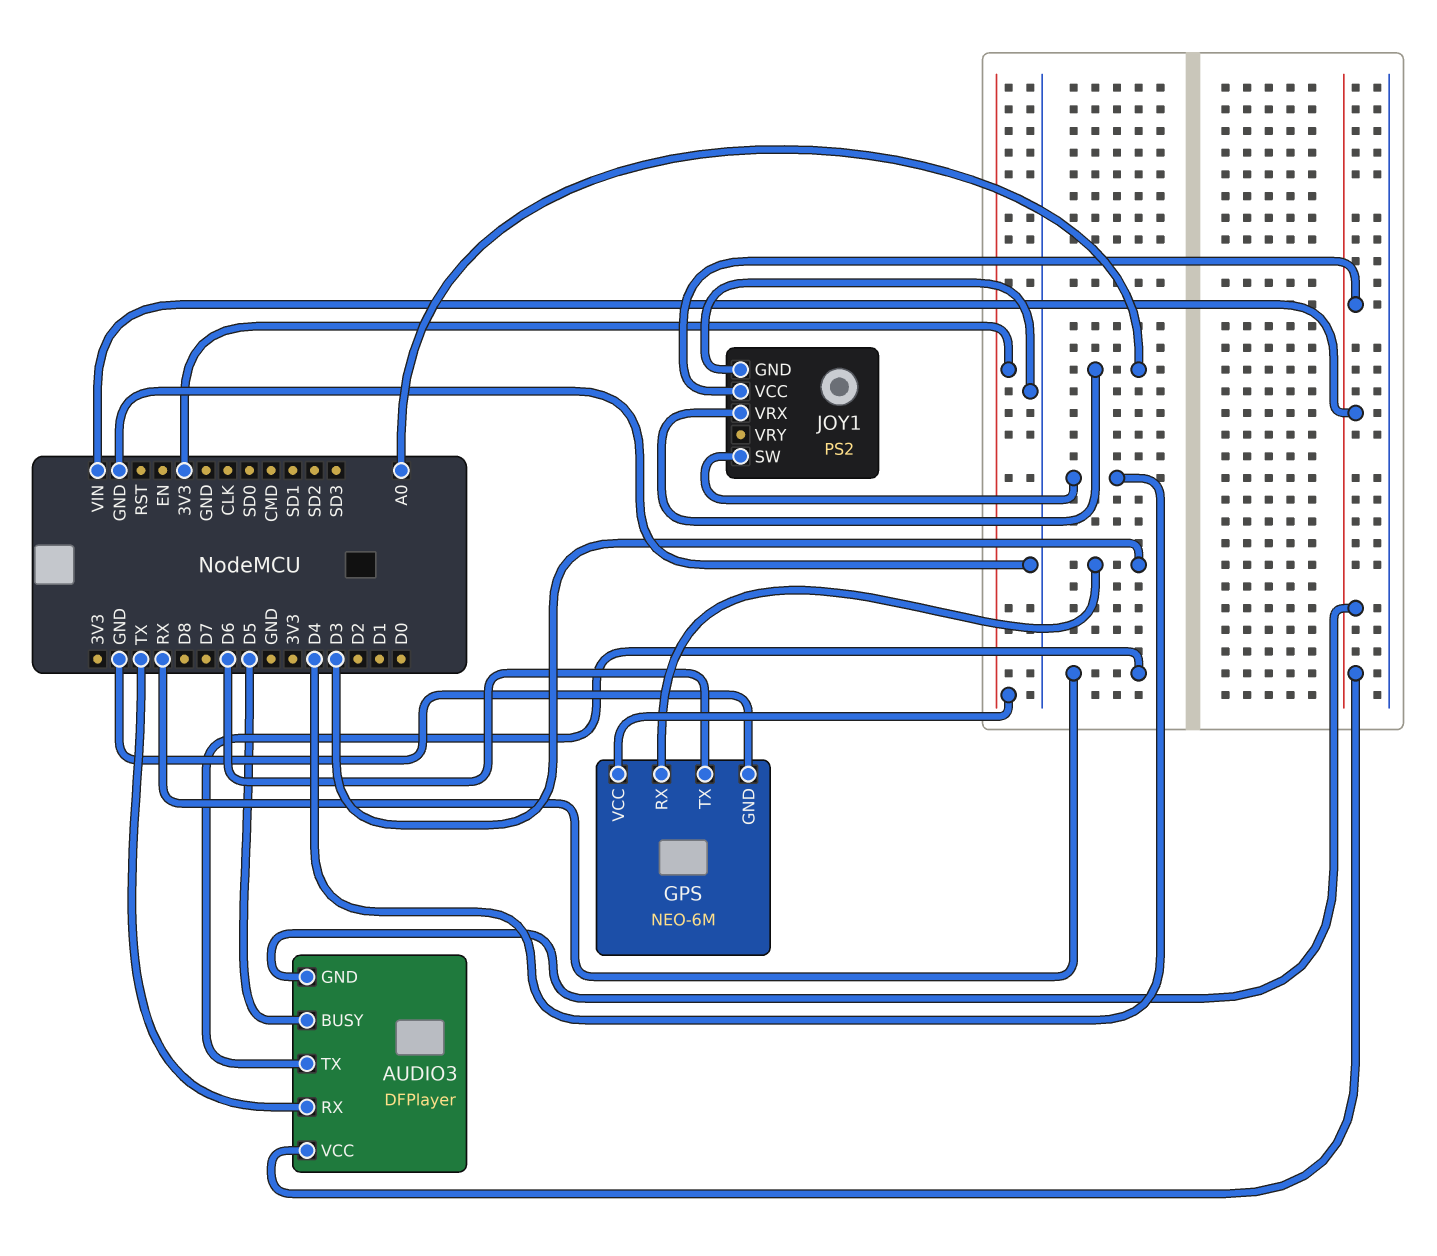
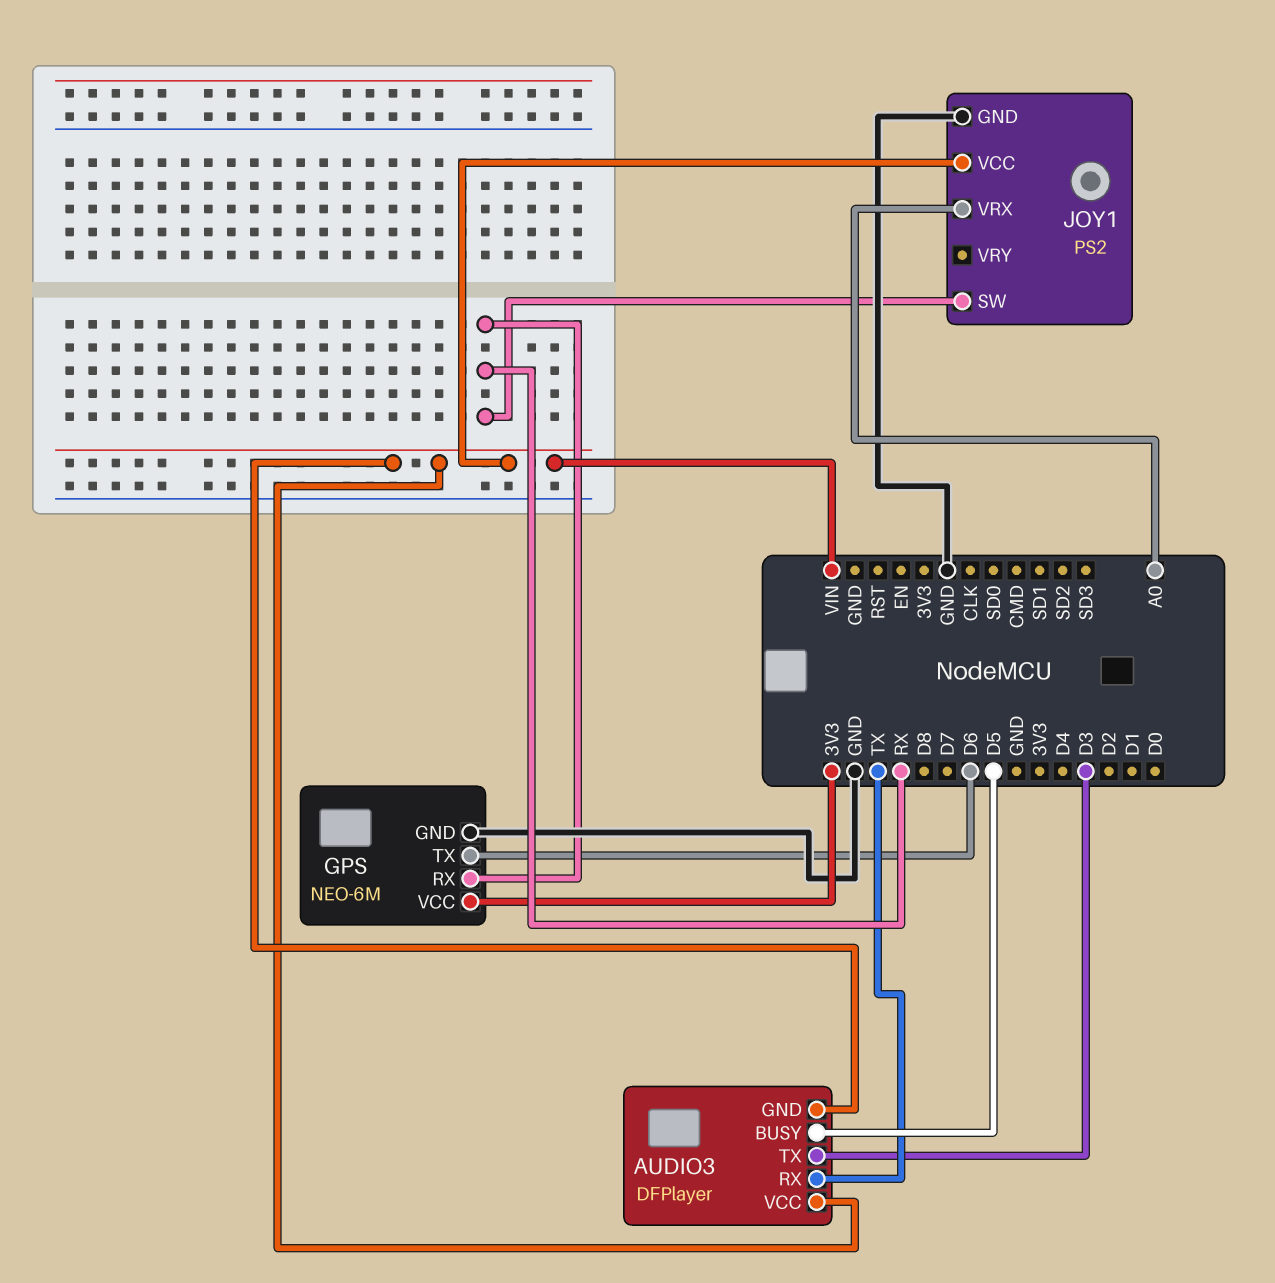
AUDIO3 pin TX: RX -> D3
GPS pin RX: D3 -> RX
JOY1 pin SW: D4 -> RX

